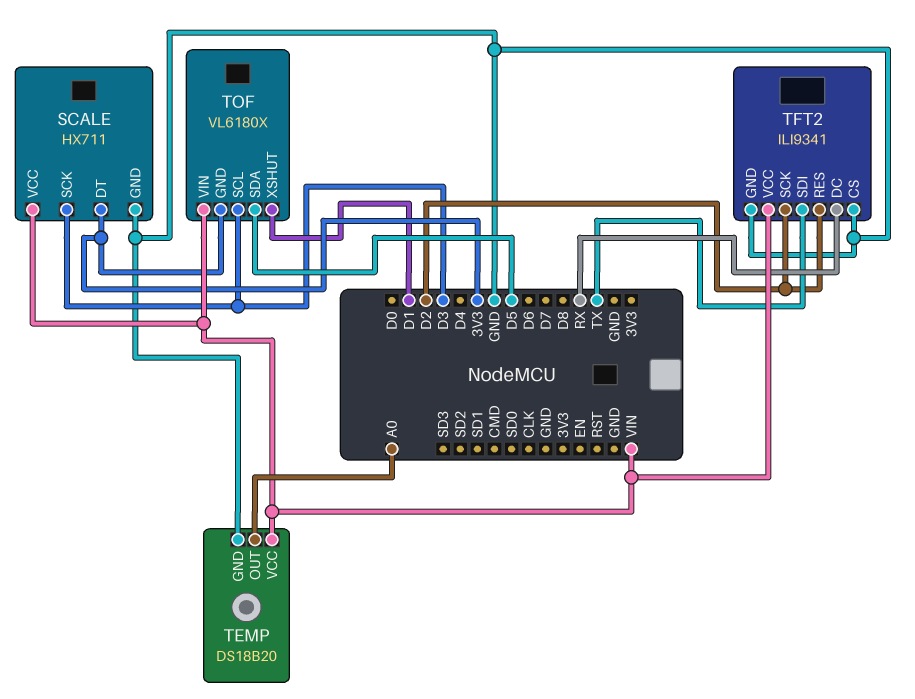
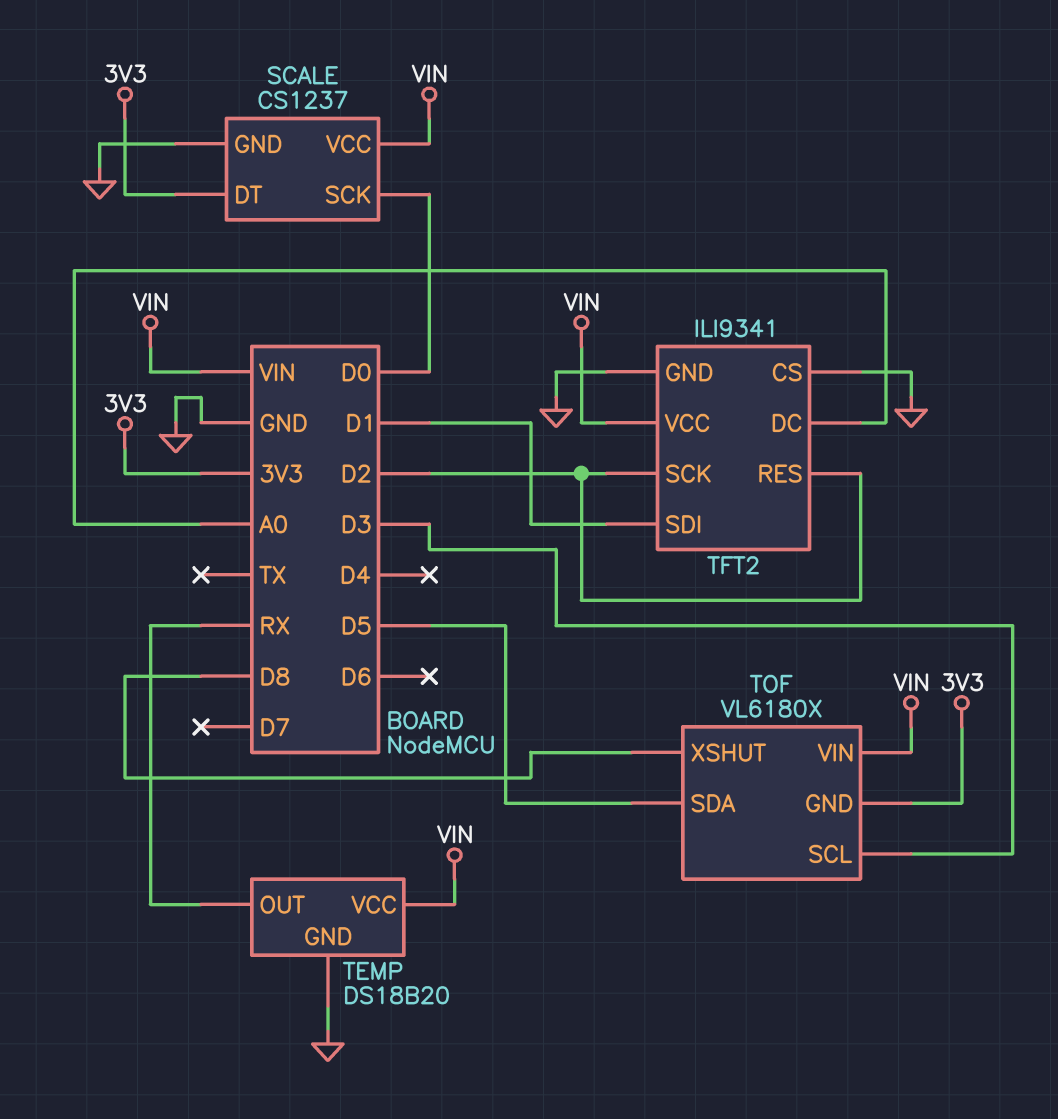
SCALE: HX711 -> CS1237
SCALE pin SCK: D3 -> D0
TEMP pin OUT: A0 -> RX
TFT2 pin DC: RX -> A0
TFT2 pin SDI: TX -> D1
TOF pin XSHUT: D1 -> D8

